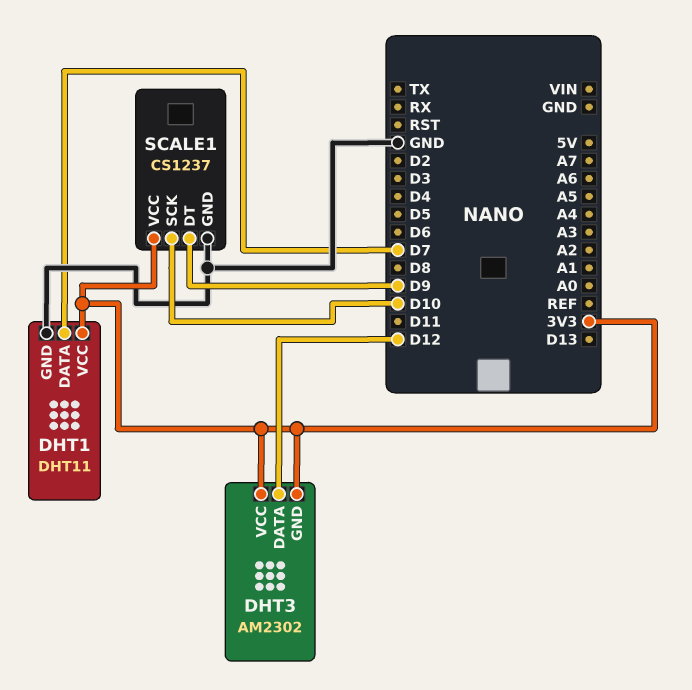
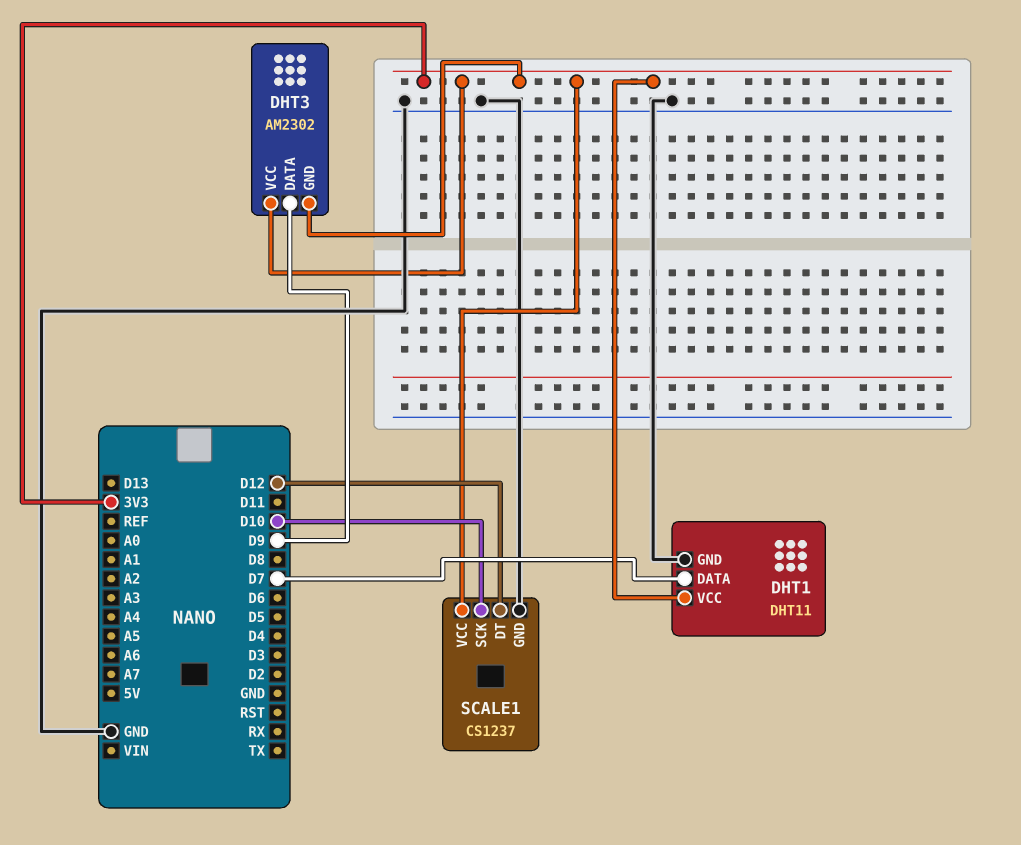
DHT3 pin DATA: D12 -> D9
SCALE1 pin DT: D9 -> D12

